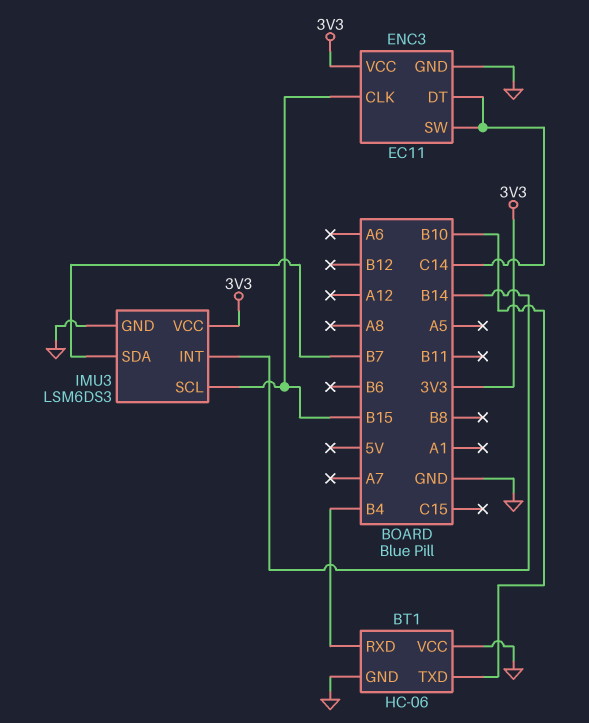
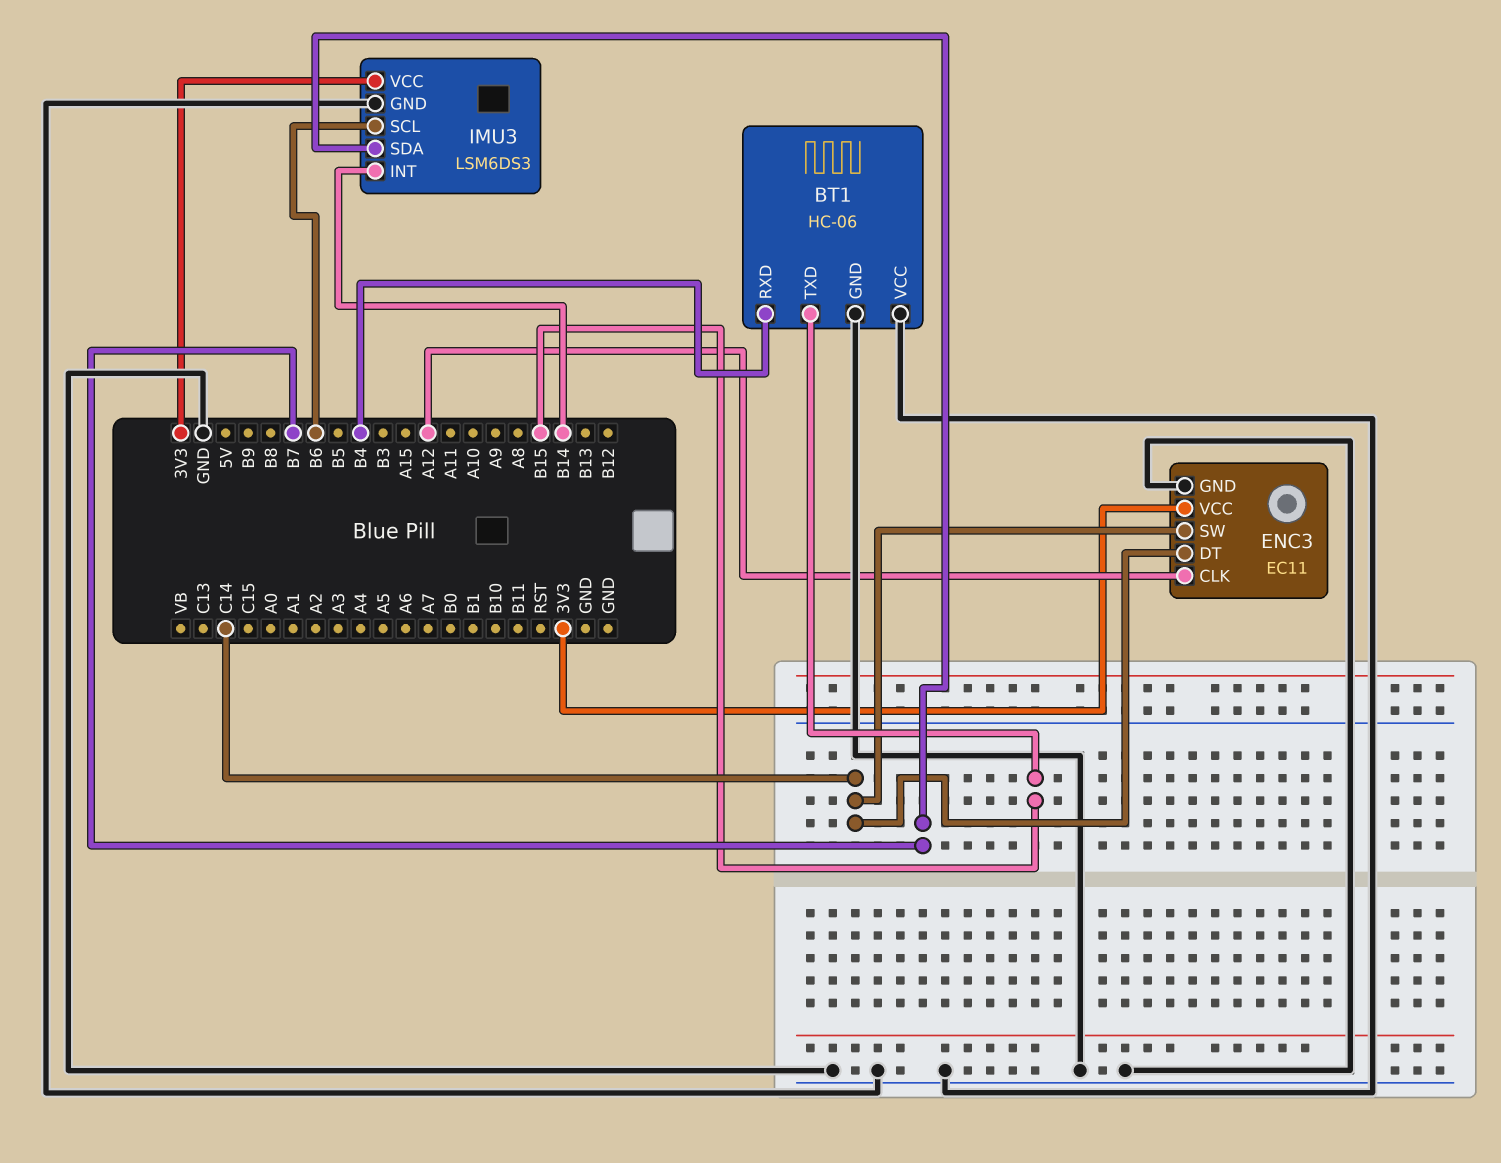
BT1 pin TXD: B10 -> B15
ENC3 pin CLK: B15 -> A12
IMU3 pin SCL: B15 -> B6

